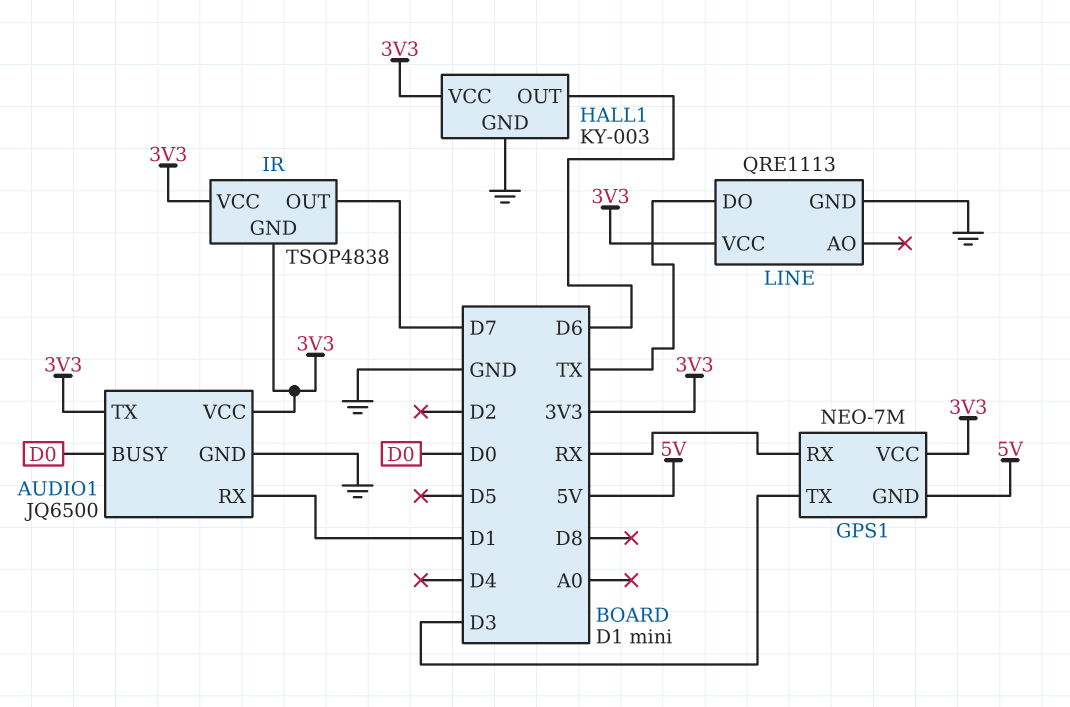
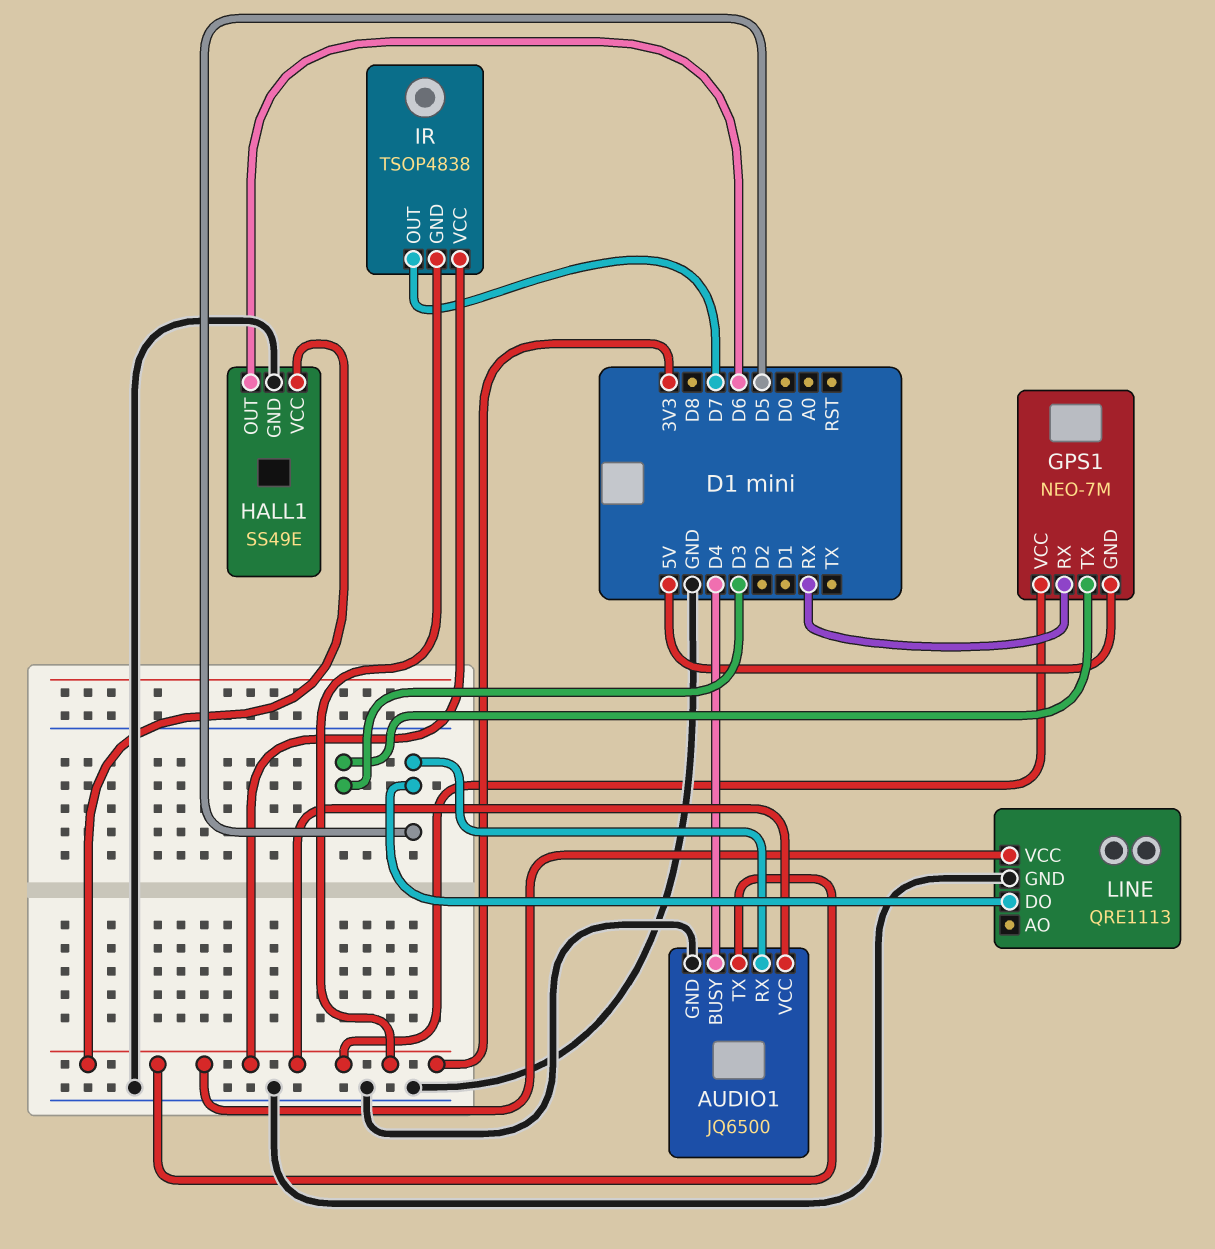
AUDIO1 pin BUSY: D0 -> D4
AUDIO1 pin RX: D1 -> D5
HALL1: KY-003 -> SS49E
LINE pin DO: TX -> D5

